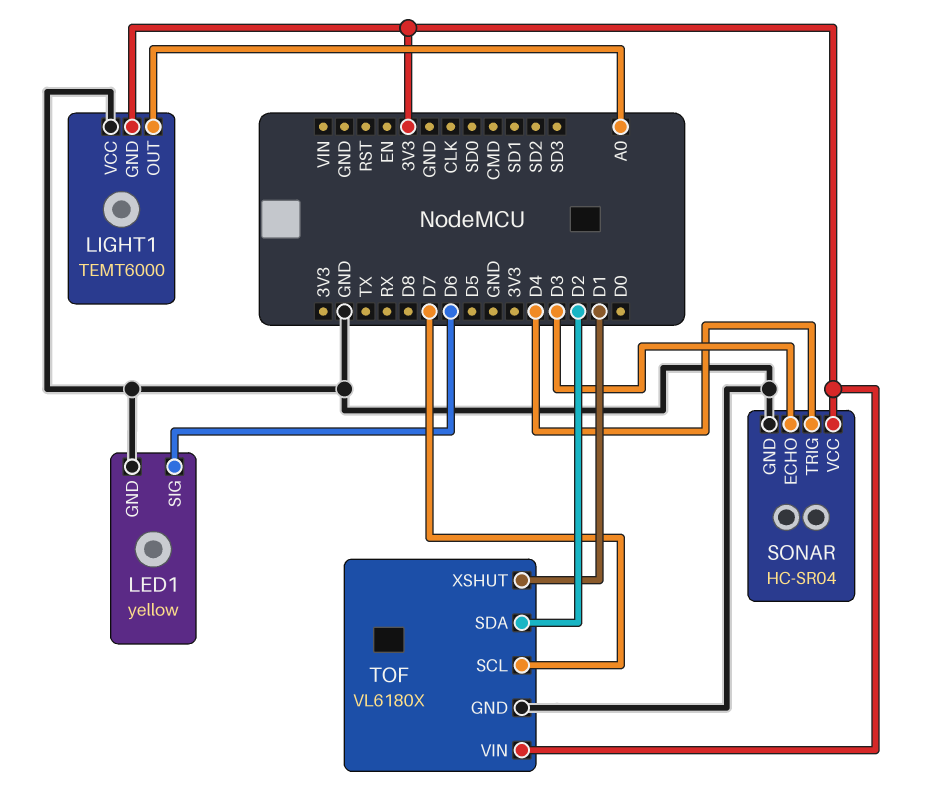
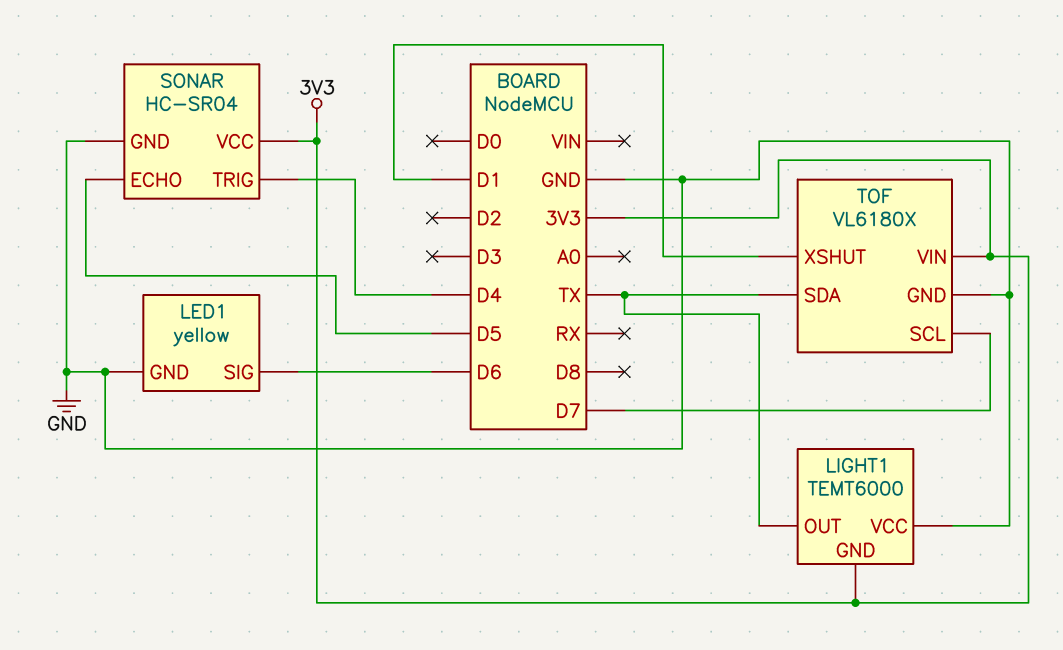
LIGHT1 pin OUT: A0 -> TX
SONAR pin ECHO: D3 -> D5
TOF pin SDA: D2 -> TX

